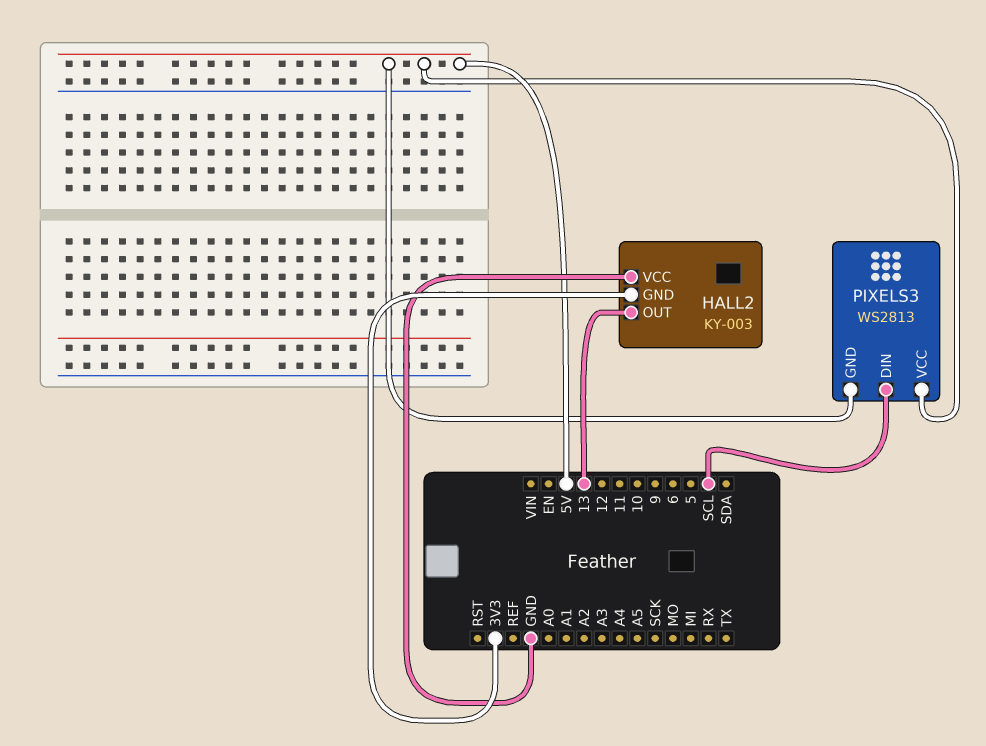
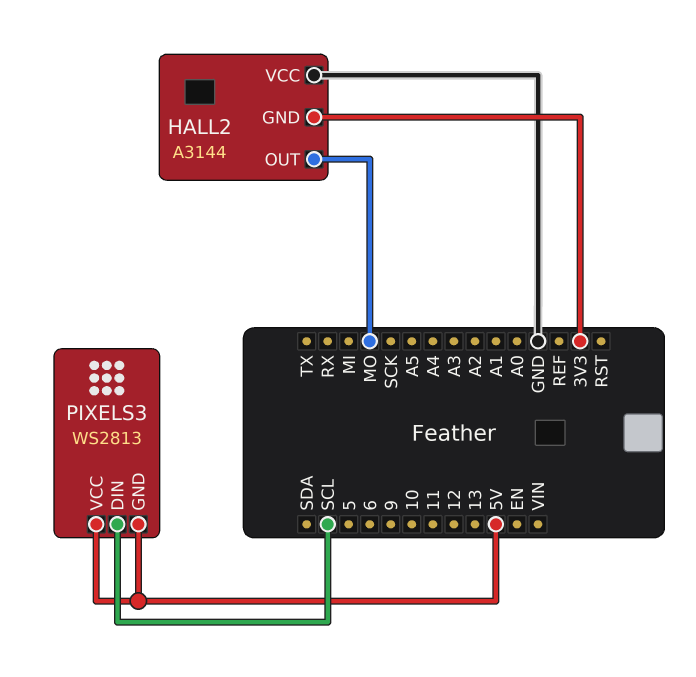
HALL2: KY-003 -> A3144
HALL2 pin OUT: 13 -> MO

